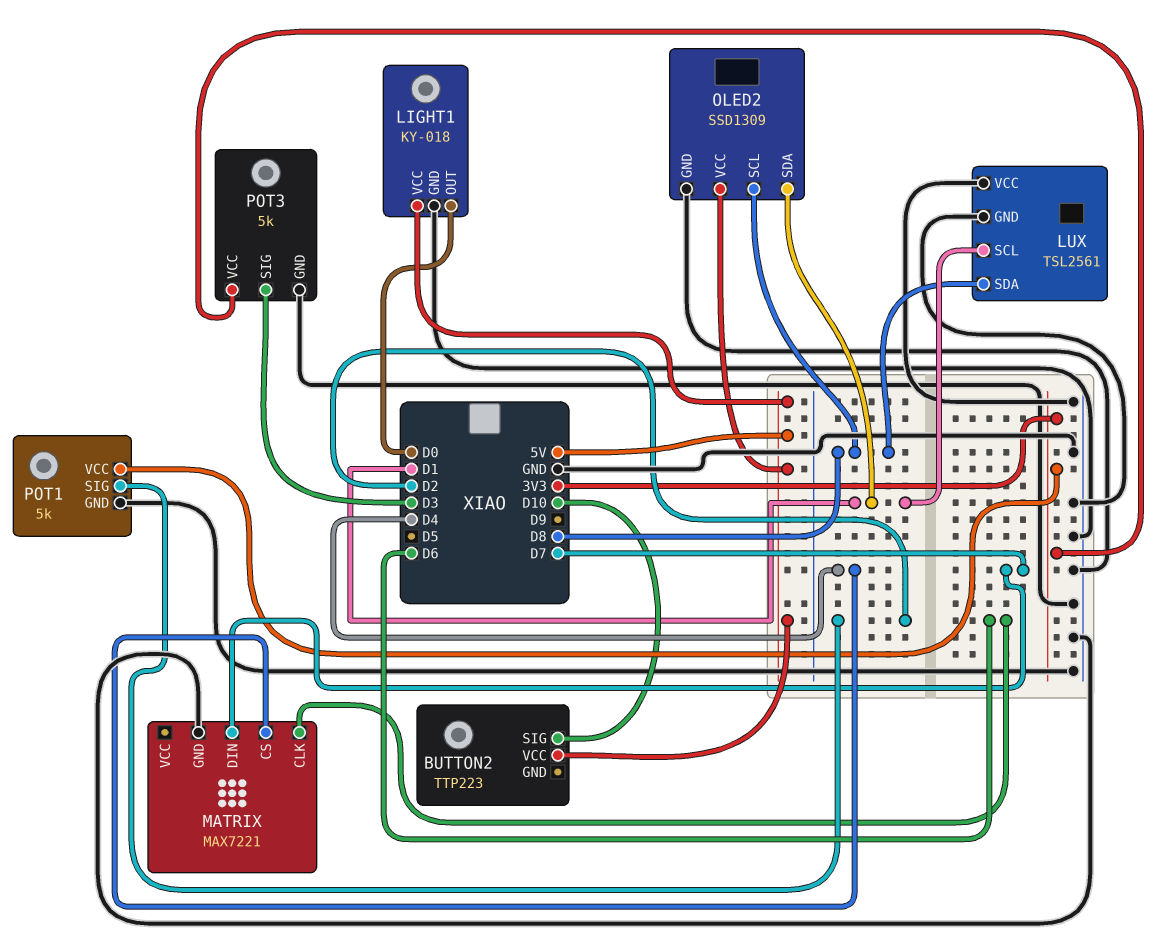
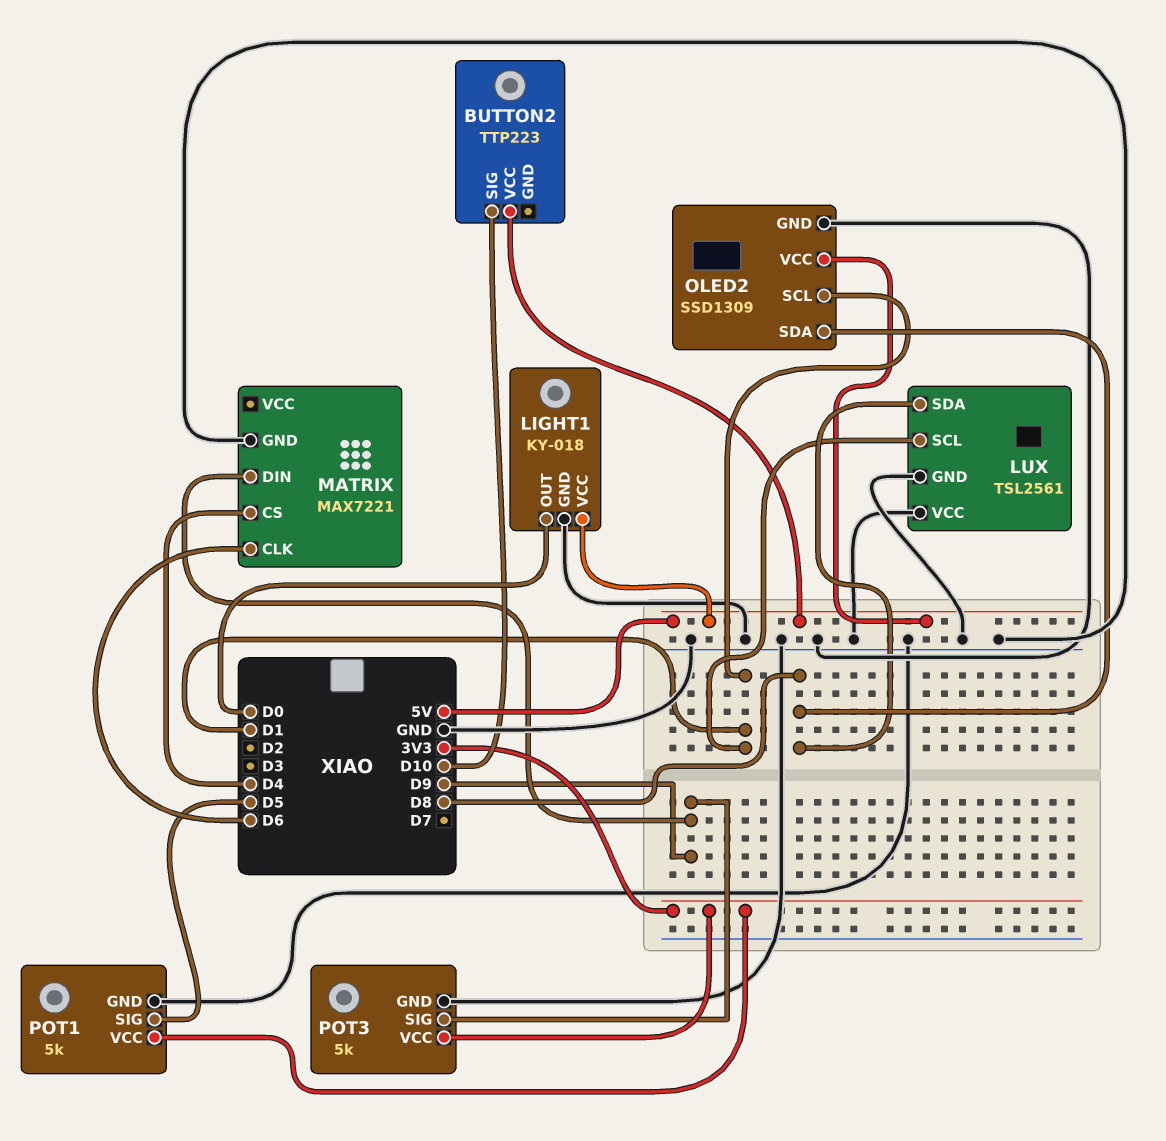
MATRIX pin DIN: D7 -> D9
OLED2 pin SCL: D8 -> D1
OLED2 pin SDA: D1 -> D8
POT1 pin SIG: D2 -> D5
POT3 pin SIG: D3 -> D9

